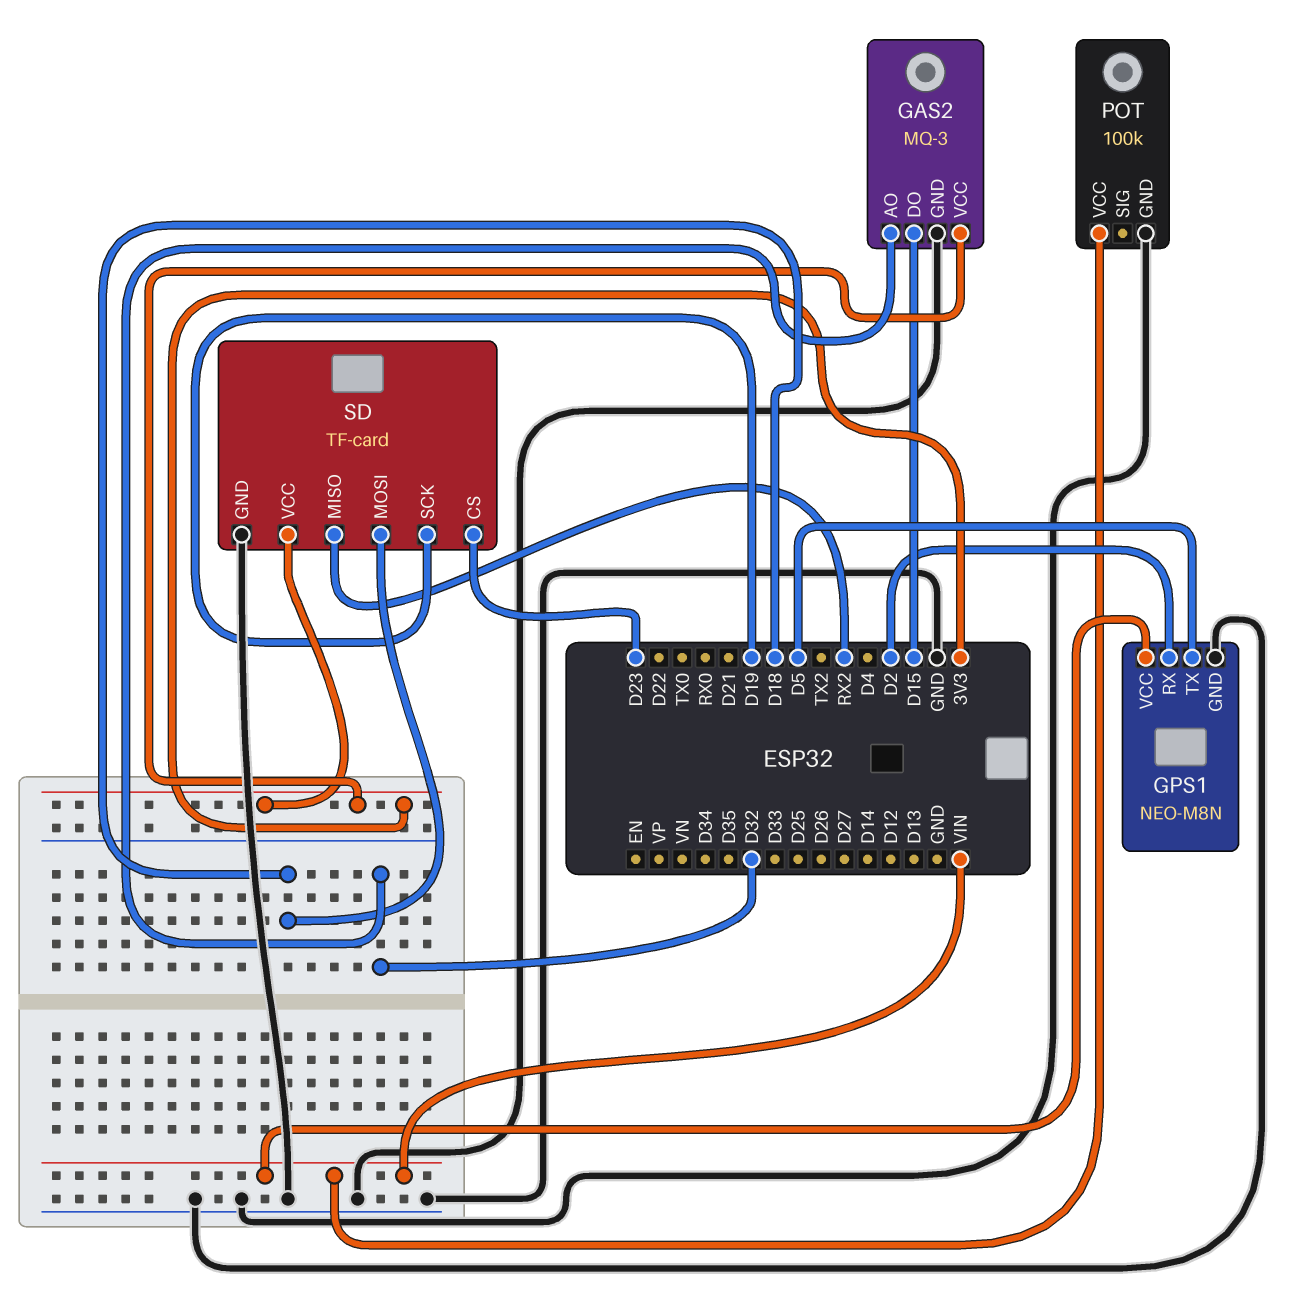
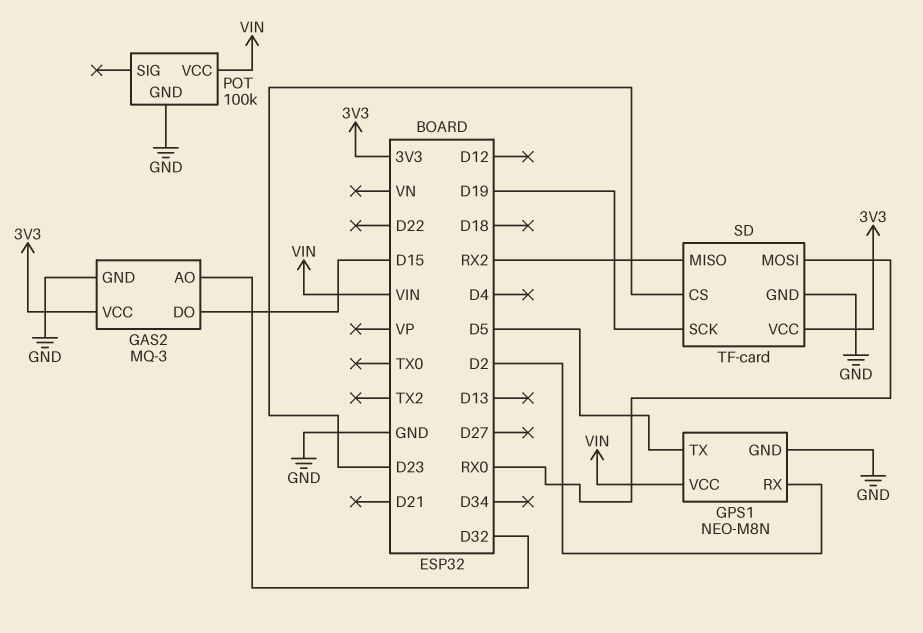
SD pin MOSI: D18 -> RX0

